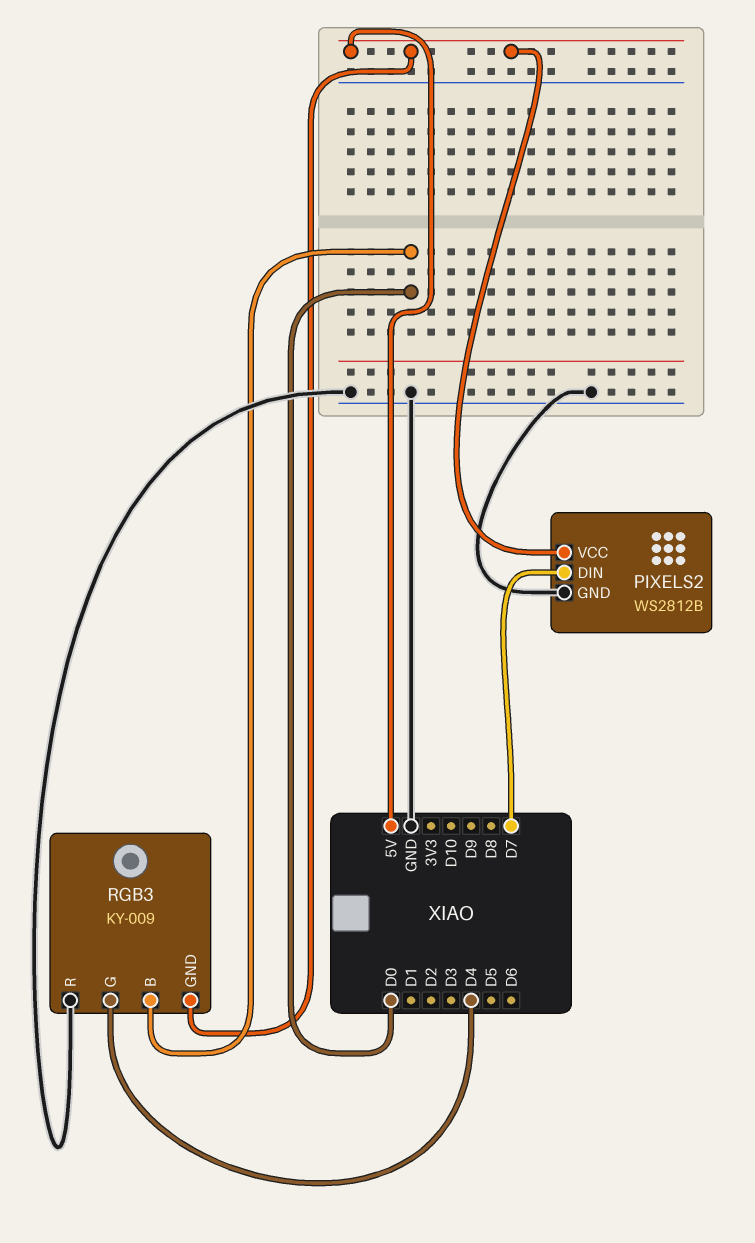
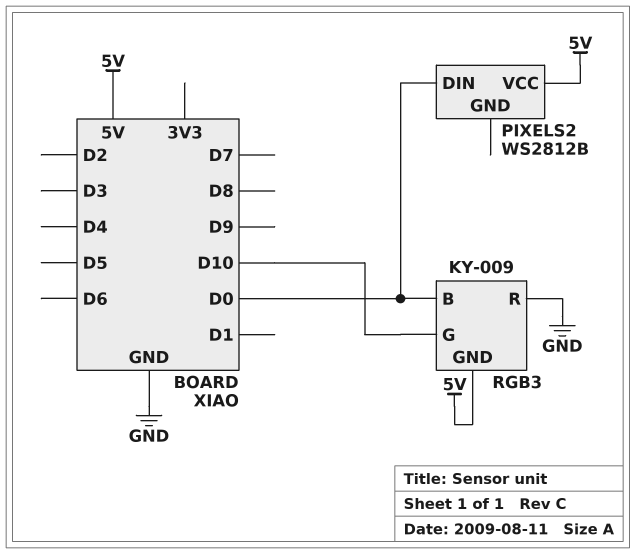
PIXELS2 pin DIN: D7 -> D0
PIXELS2 pin GND: GND -> none
RGB3 pin G: D4 -> D10

